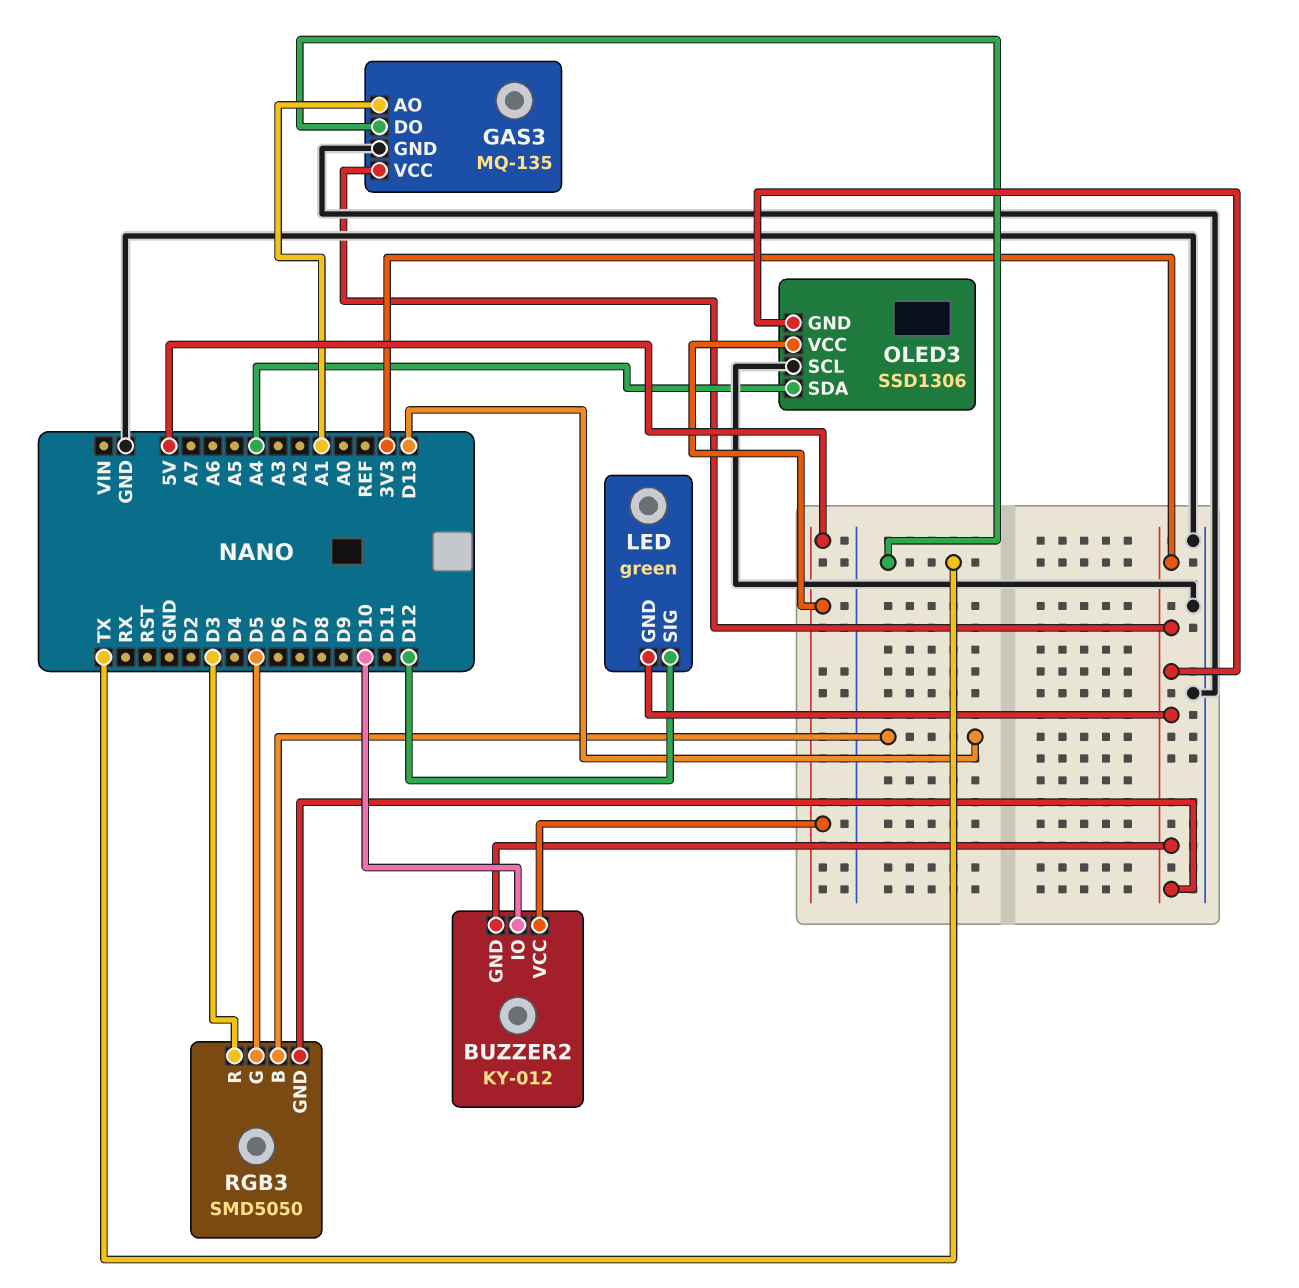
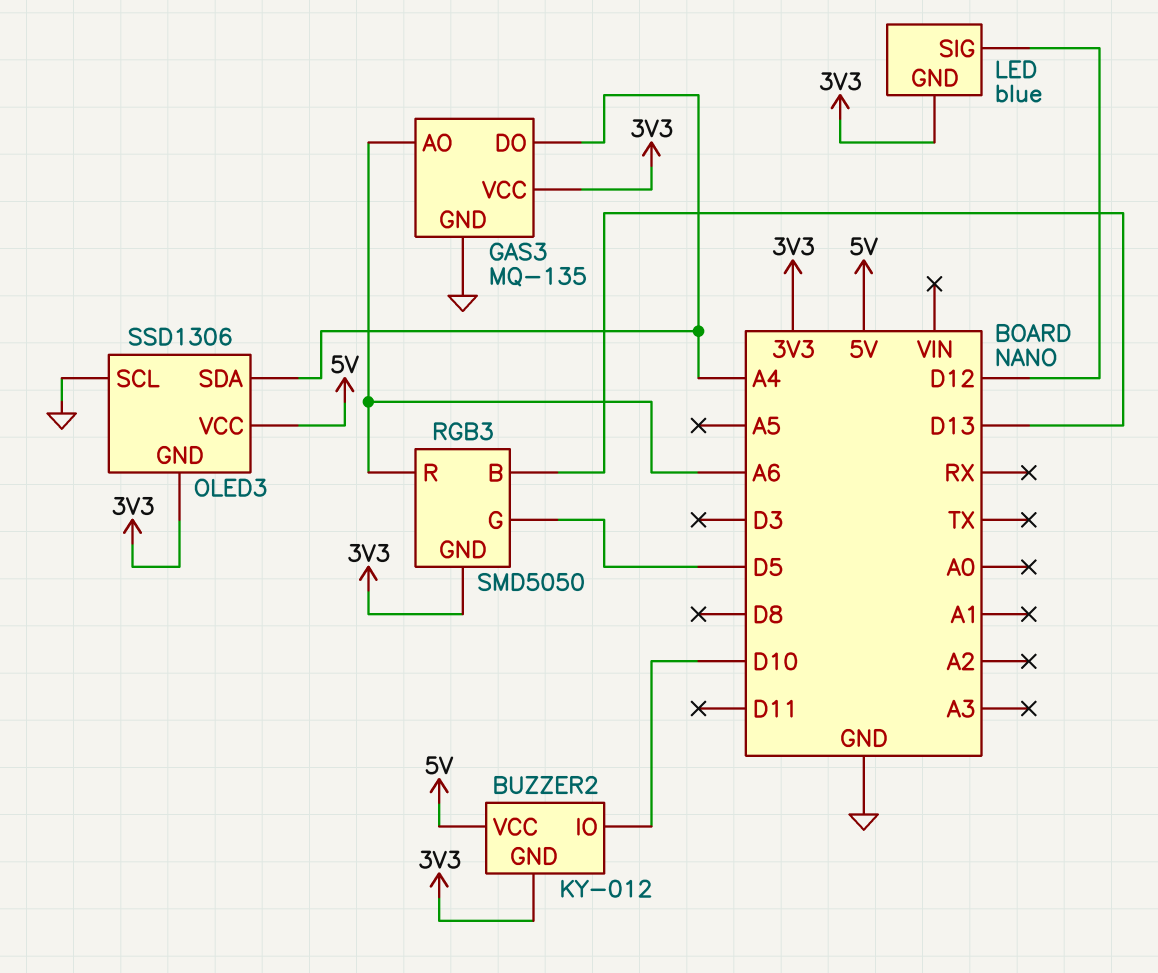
GAS3 pin AO: A1 -> A6
GAS3 pin DO: TX -> A4
LED: green -> blue
RGB3 pin R: D3 -> A6

